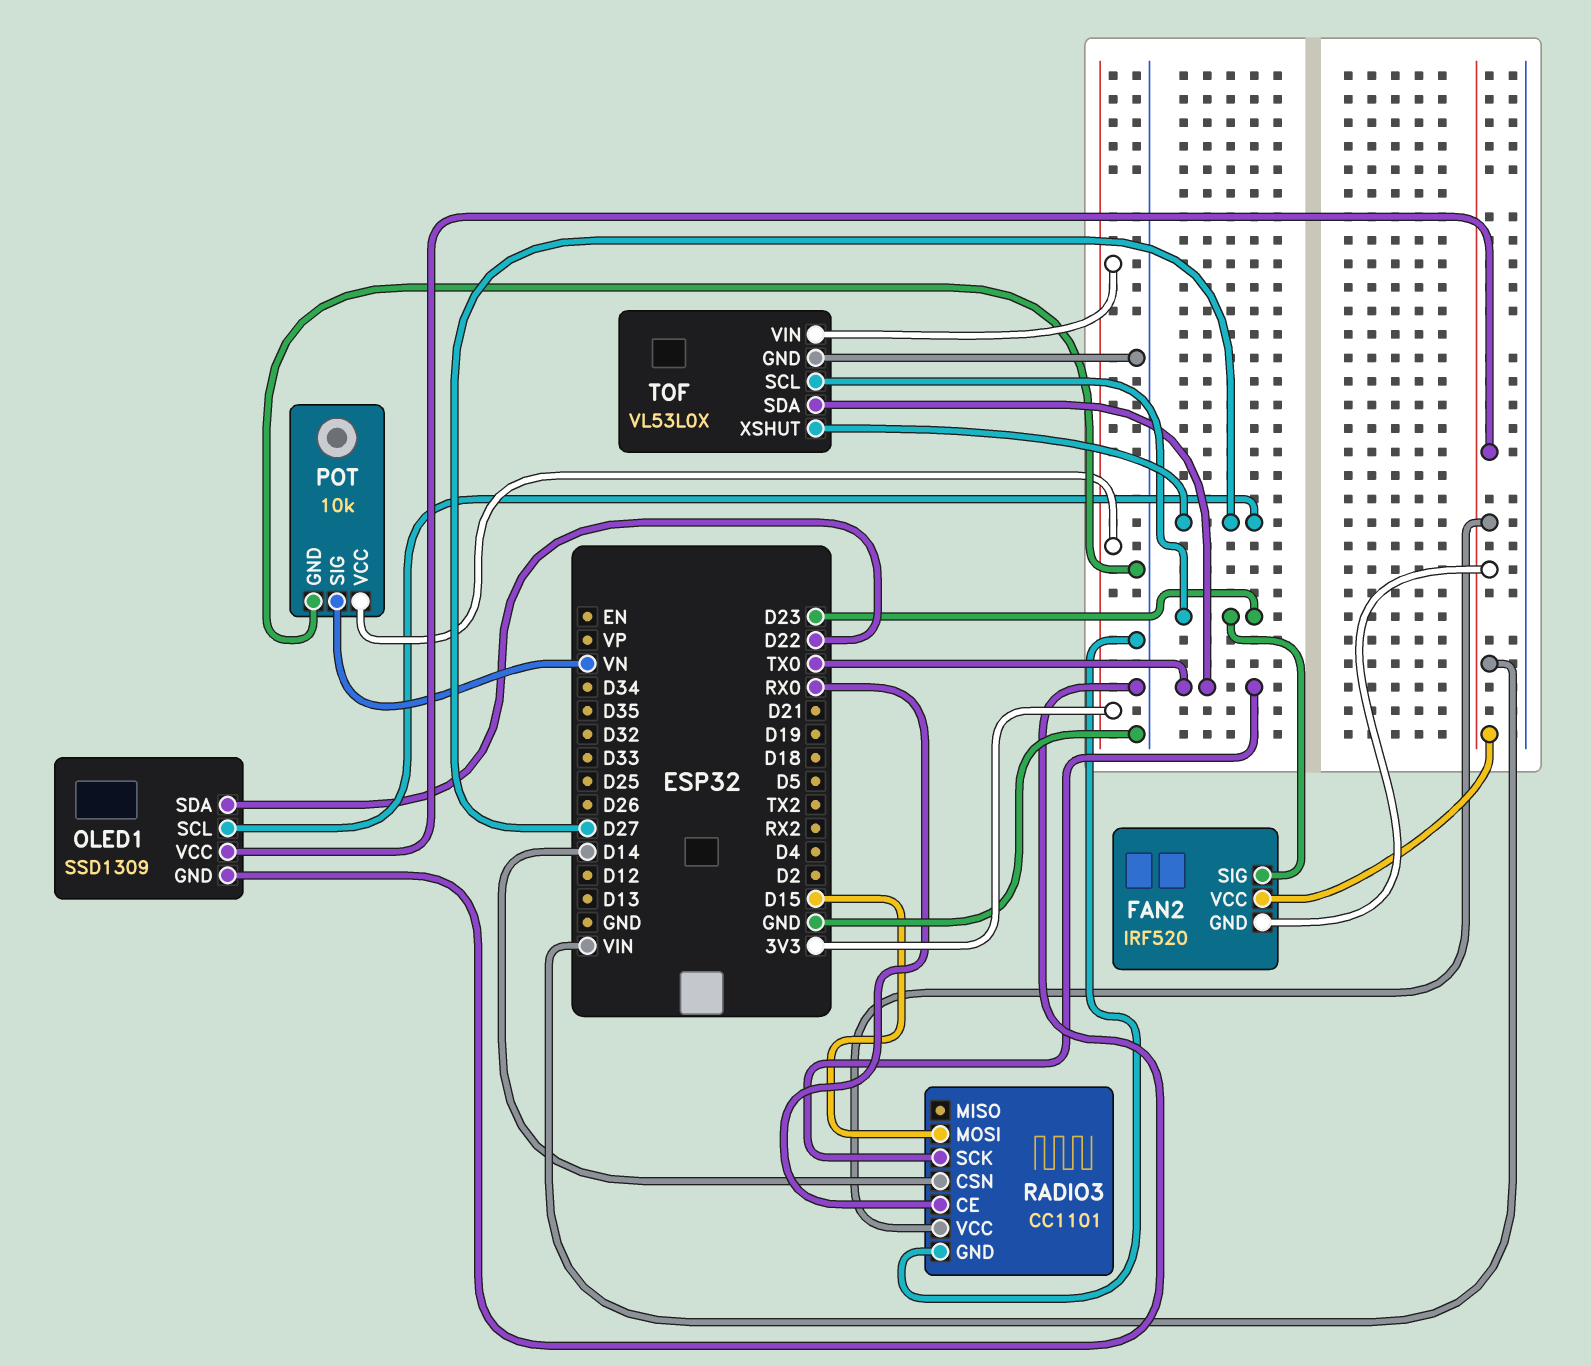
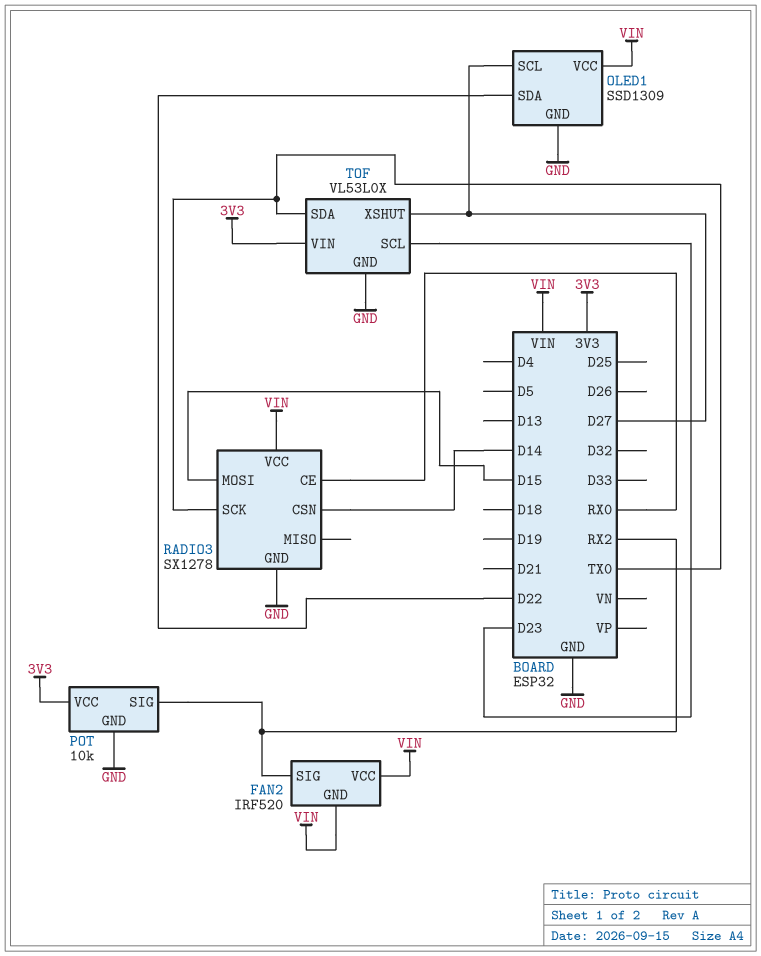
FAN2 pin SIG: D23 -> RX2
POT pin SIG: VN -> RX2
RADIO3: CC1101 -> SX1278

